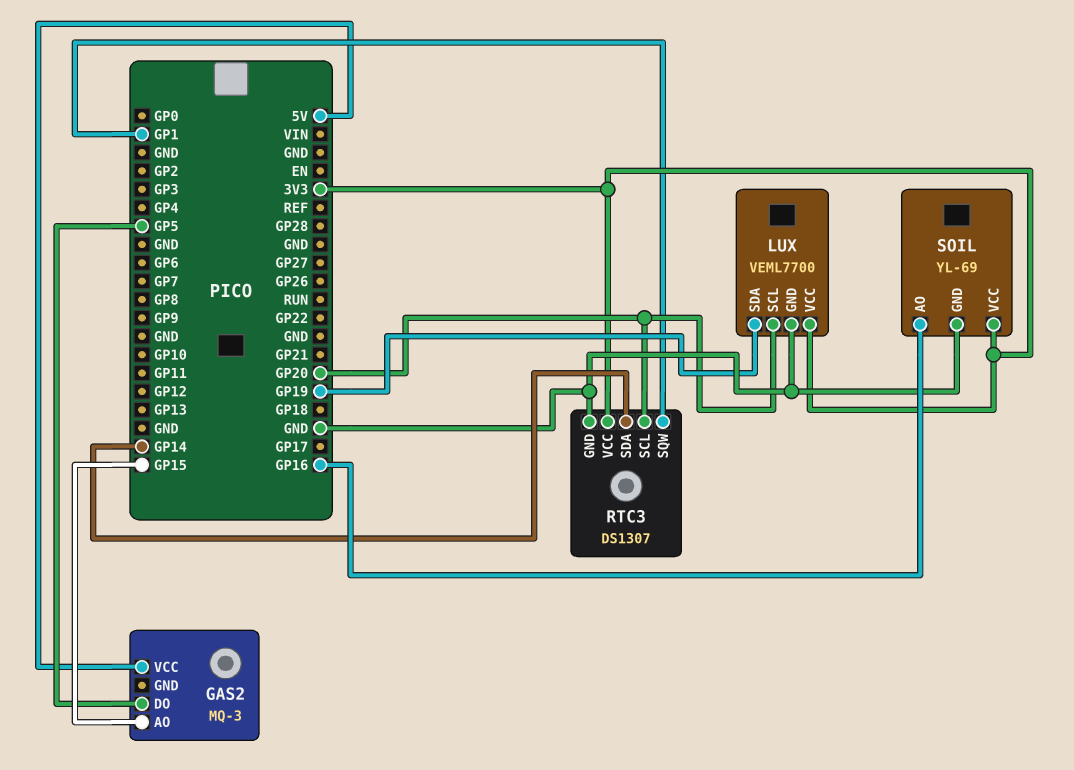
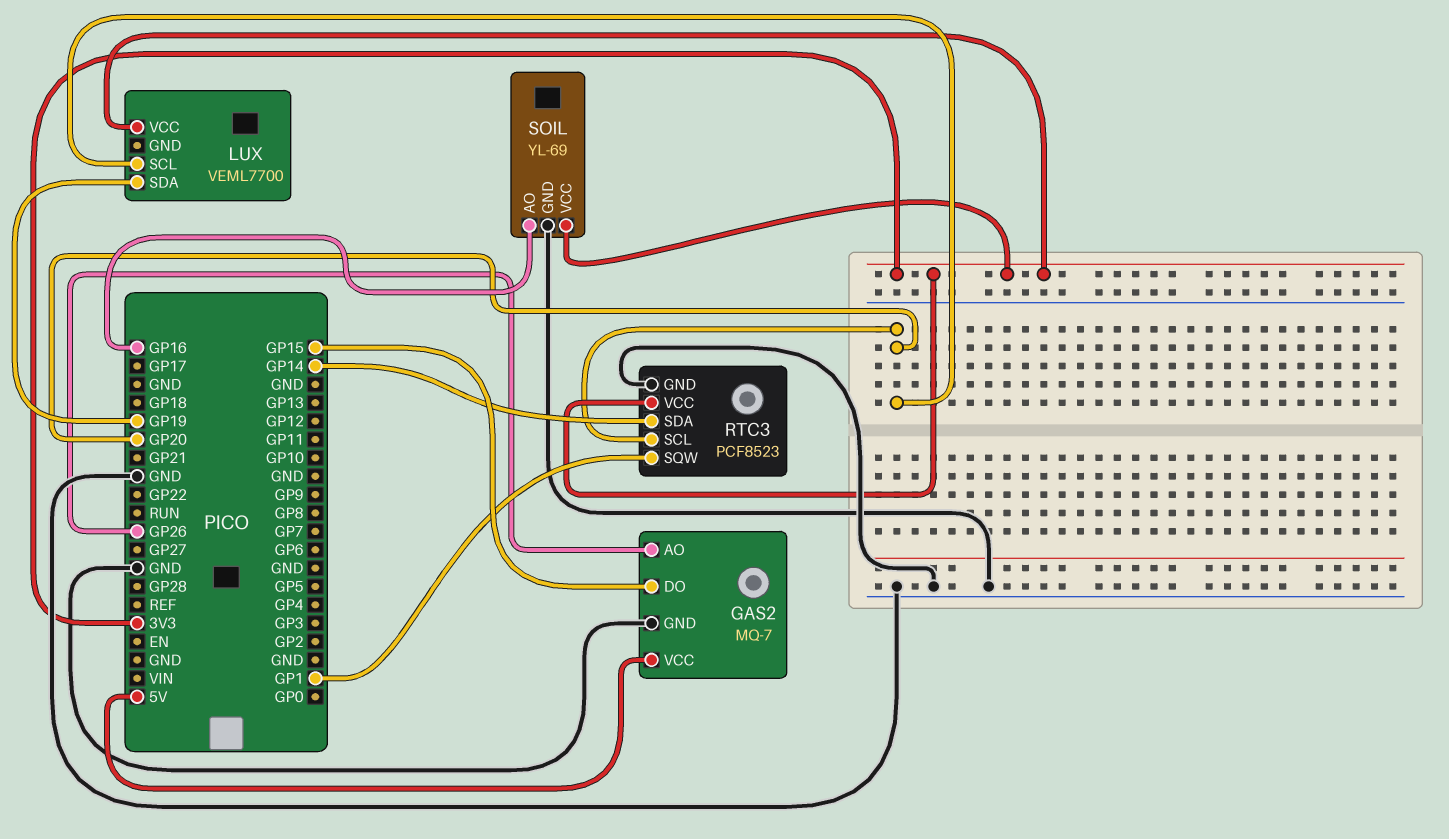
GAS2: MQ-3 -> MQ-7
GAS2 pin AO: GP15 -> GP26
GAS2 pin DO: GP5 -> GP15
GAS2 pin GND: none -> GND
LUX pin GND: GND -> none
RTC3: DS1307 -> PCF8523

